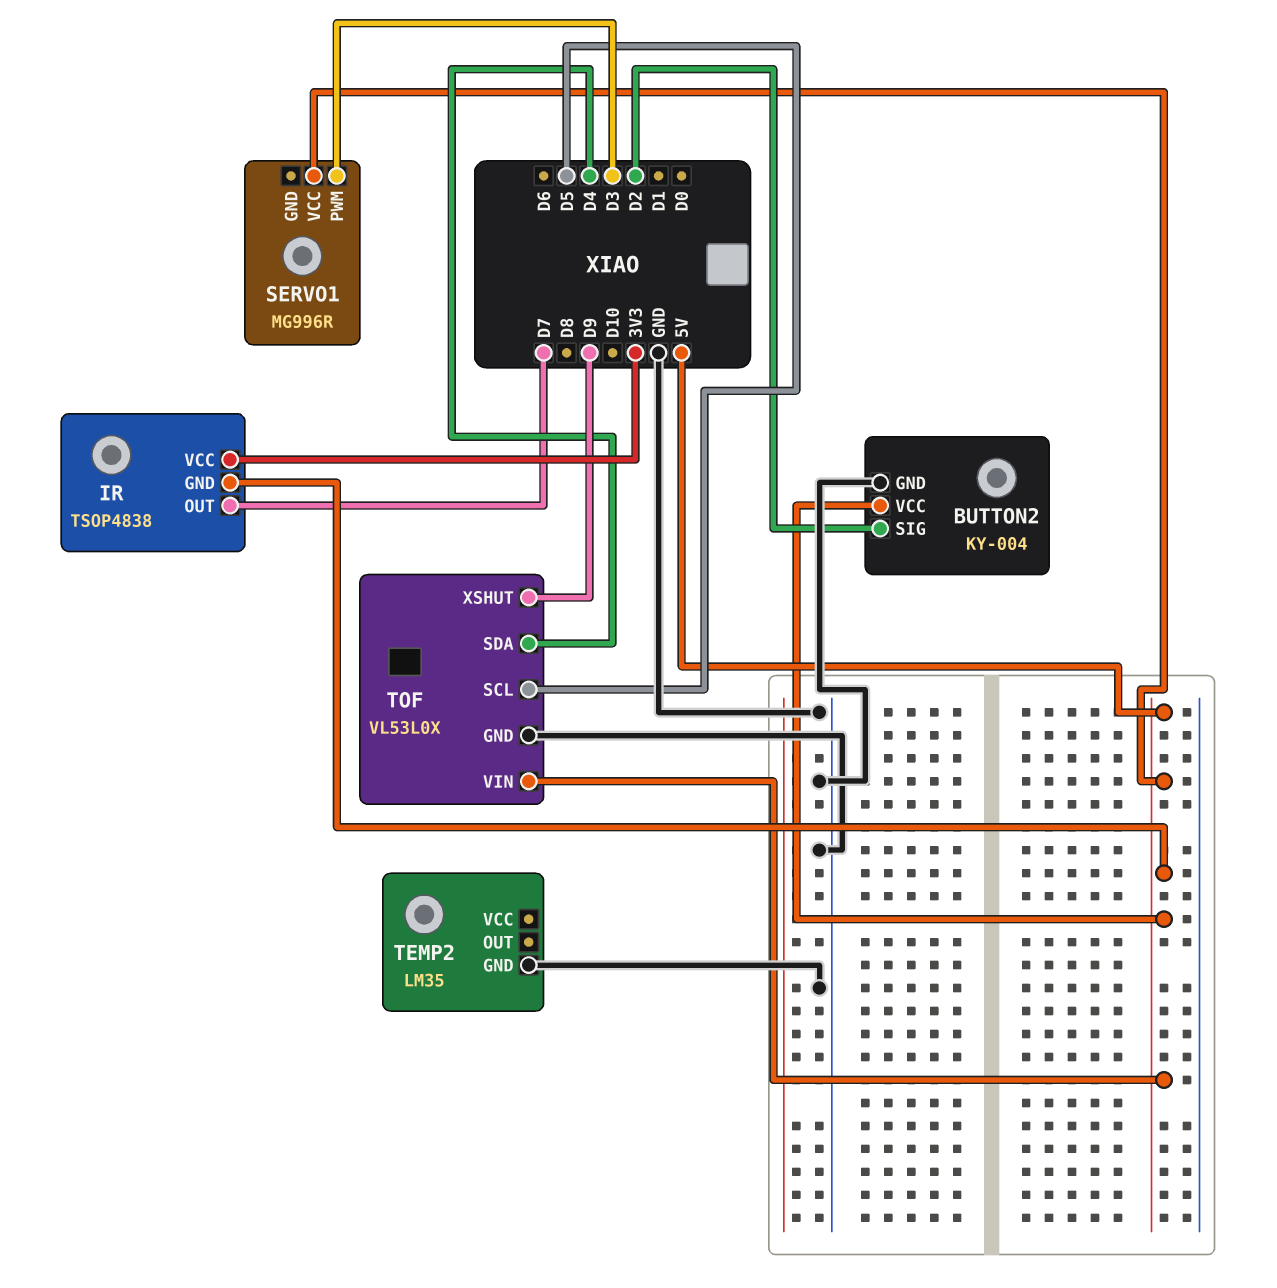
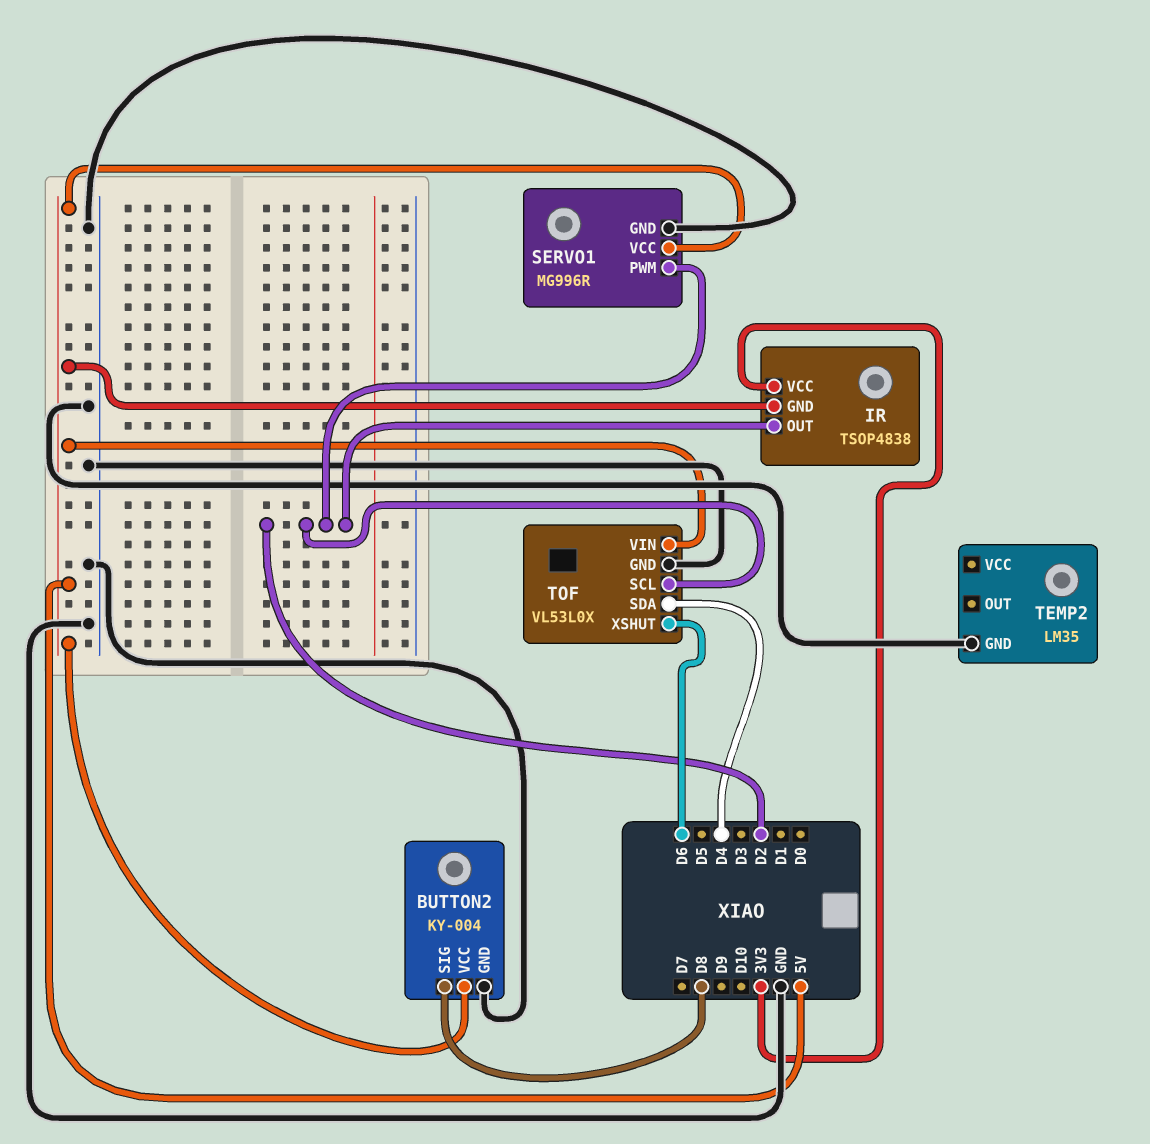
BUTTON2 pin SIG: D2 -> D8
IR pin OUT: D7 -> D2
SERVO1 pin GND: none -> GND
SERVO1 pin PWM: D3 -> D2
TOF pin SCL: D5 -> D2
TOF pin XSHUT: D9 -> D6

